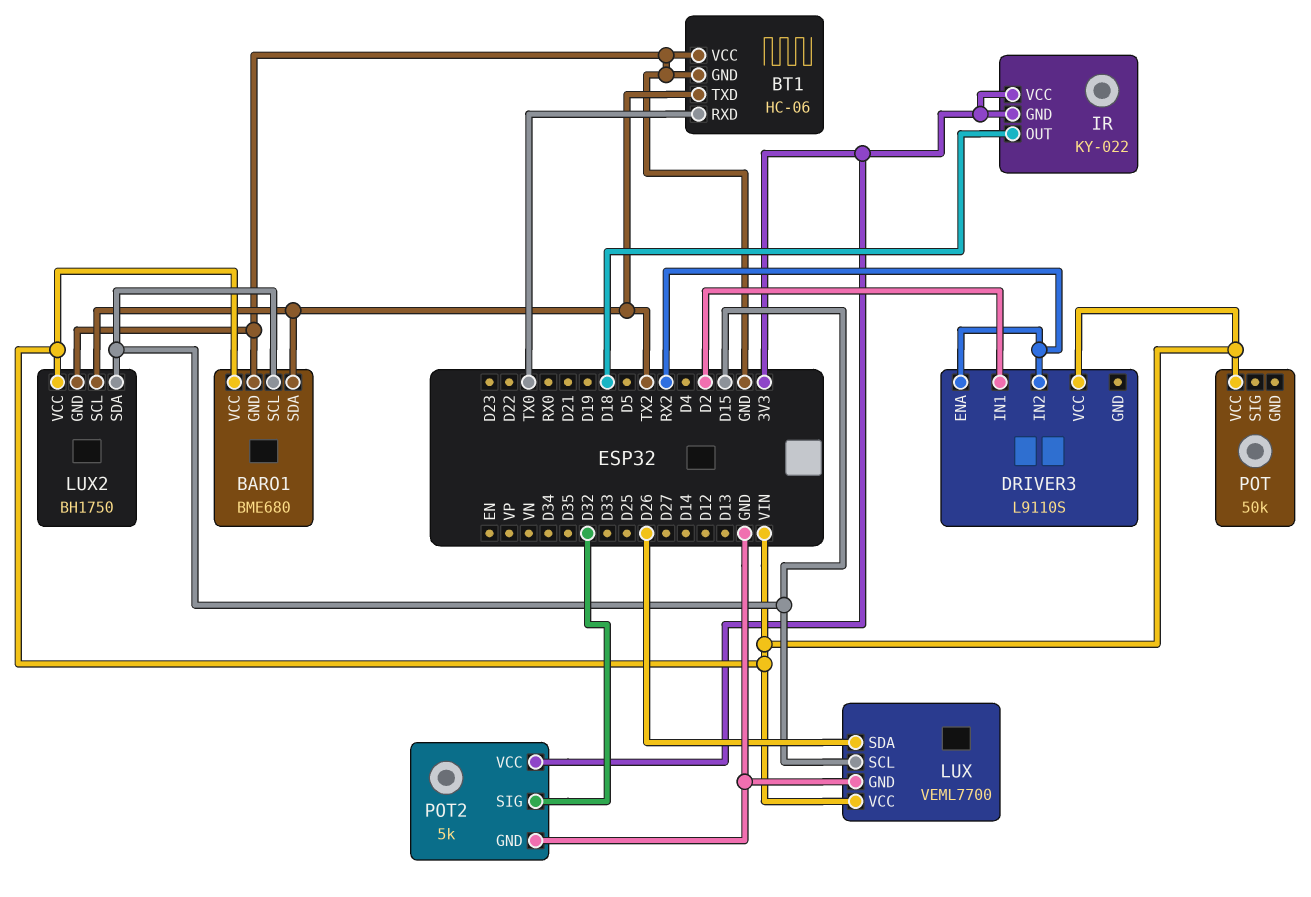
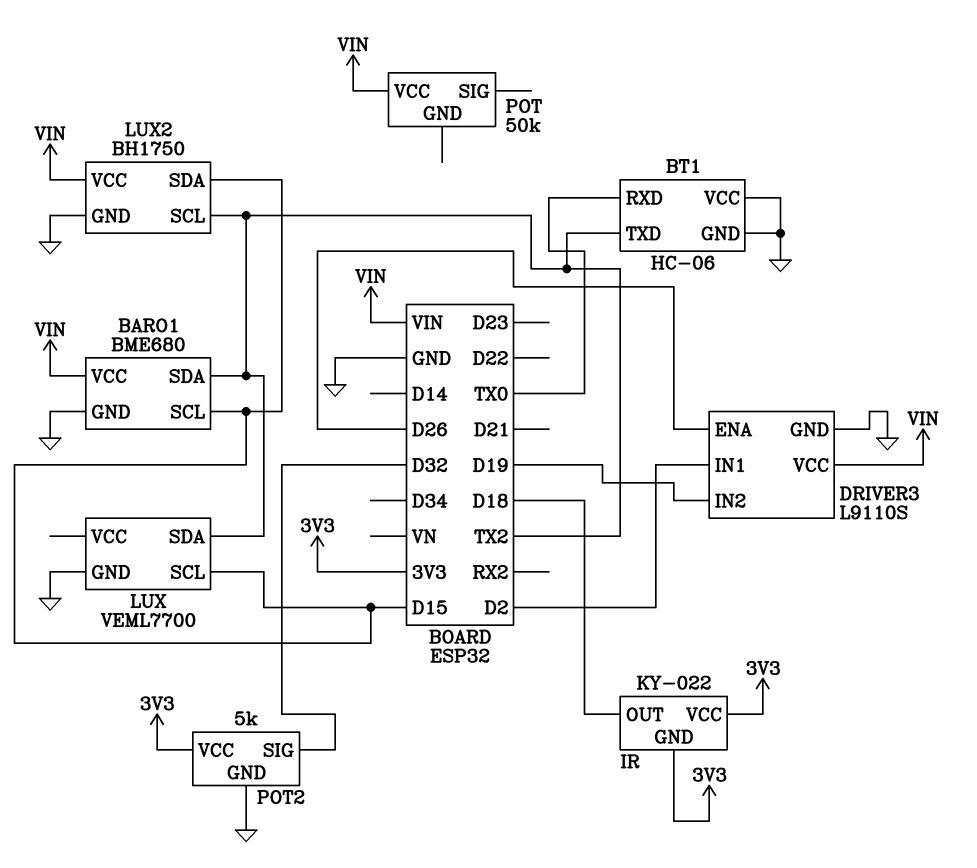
DRIVER3 pin ENA: RX2 -> D26
DRIVER3 pin GND: none -> GND
DRIVER3 pin IN2: RX2 -> D19
LUX pin SDA: D26 -> TX2
LUX pin VCC: VIN -> none

